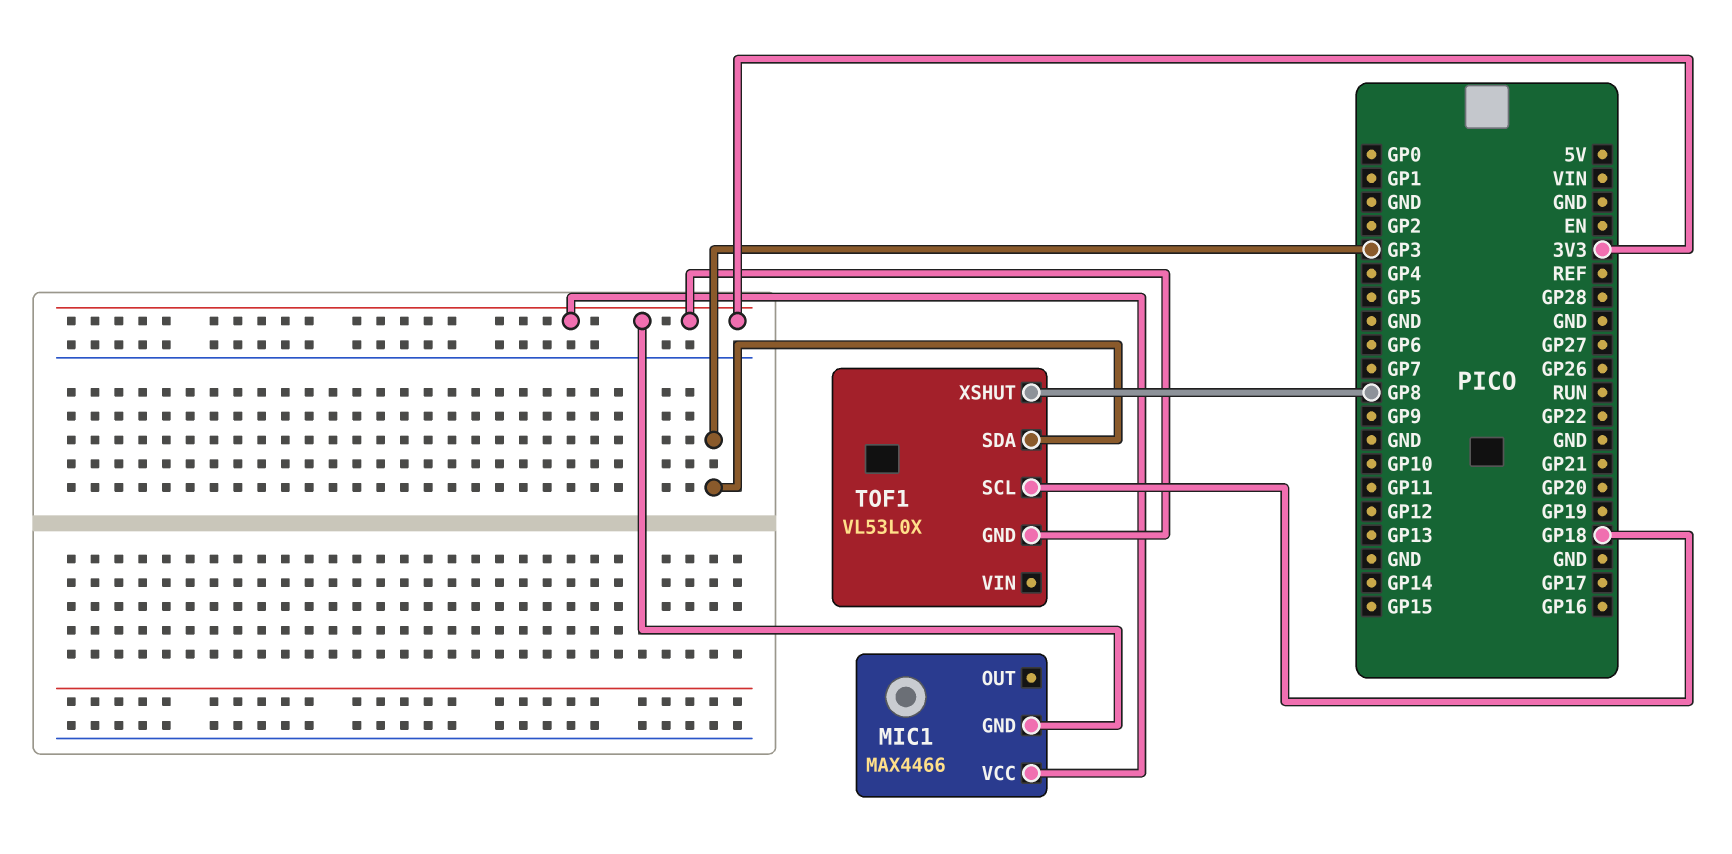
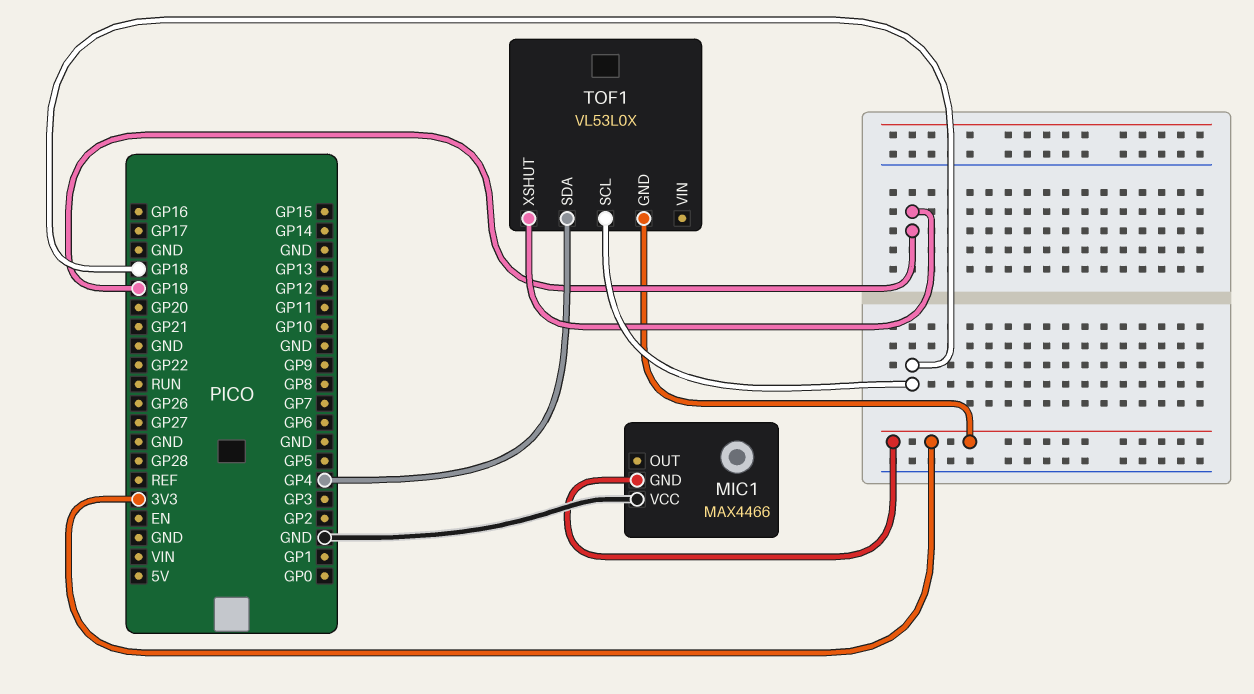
MIC1 pin VCC: 3V3 -> GND
TOF1 pin SDA: GP3 -> GP4
TOF1 pin XSHUT: GP8 -> GP19

